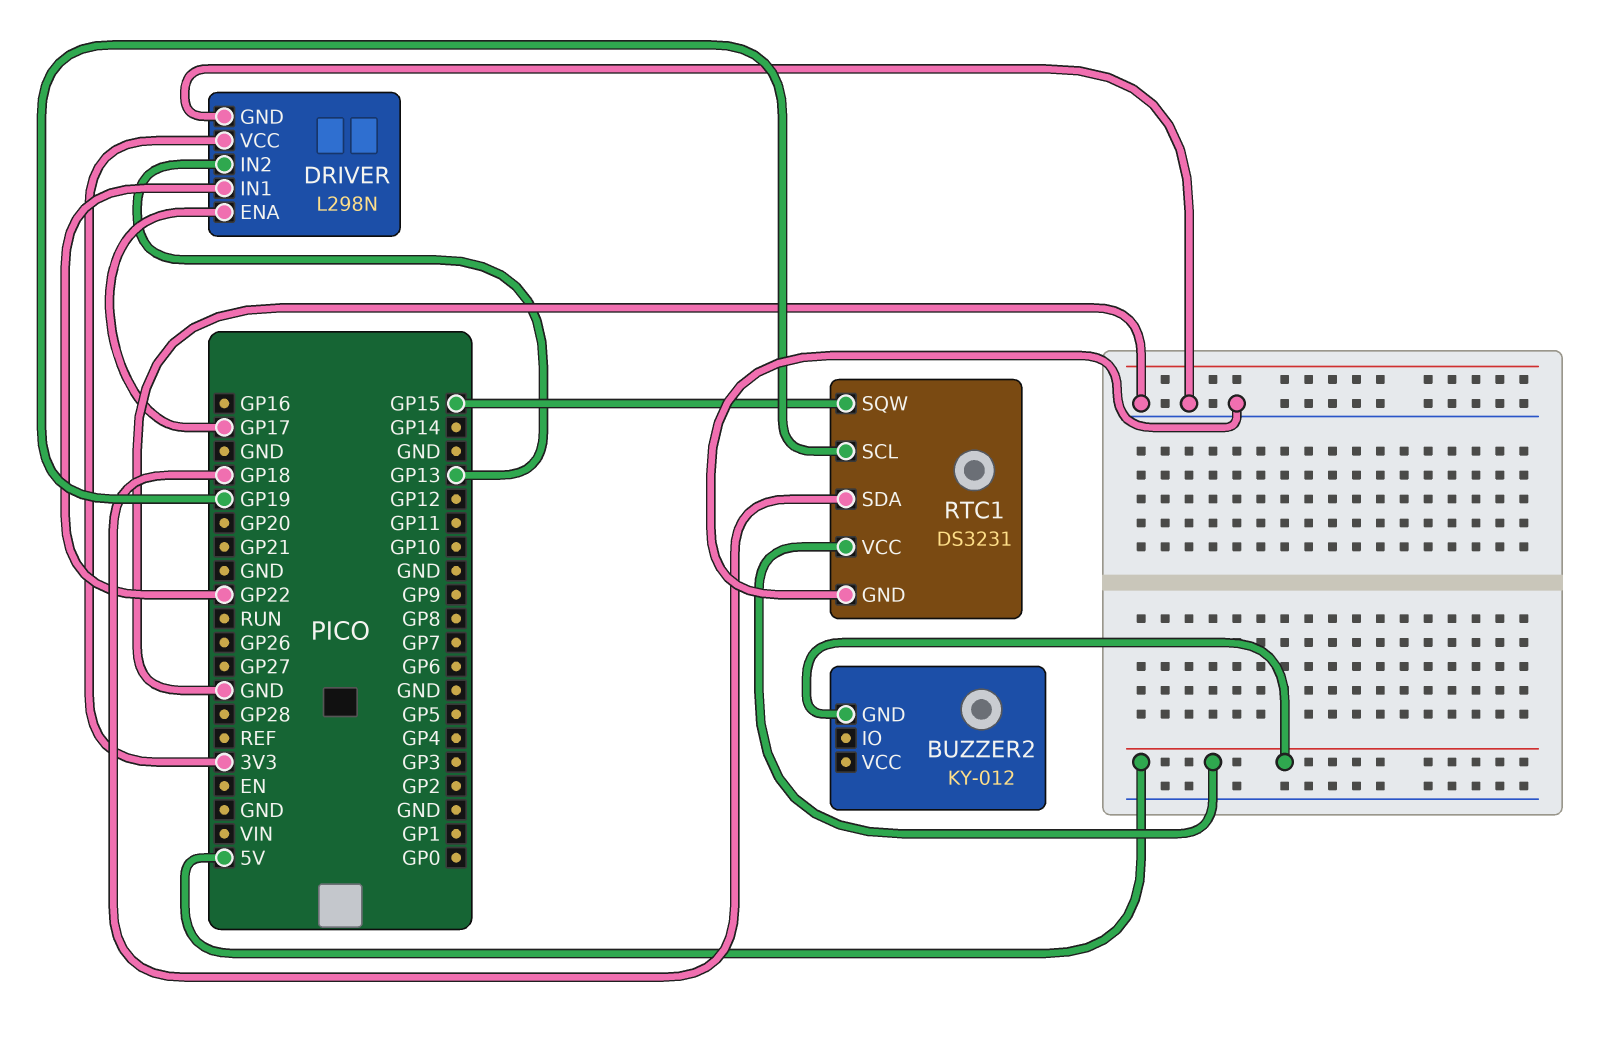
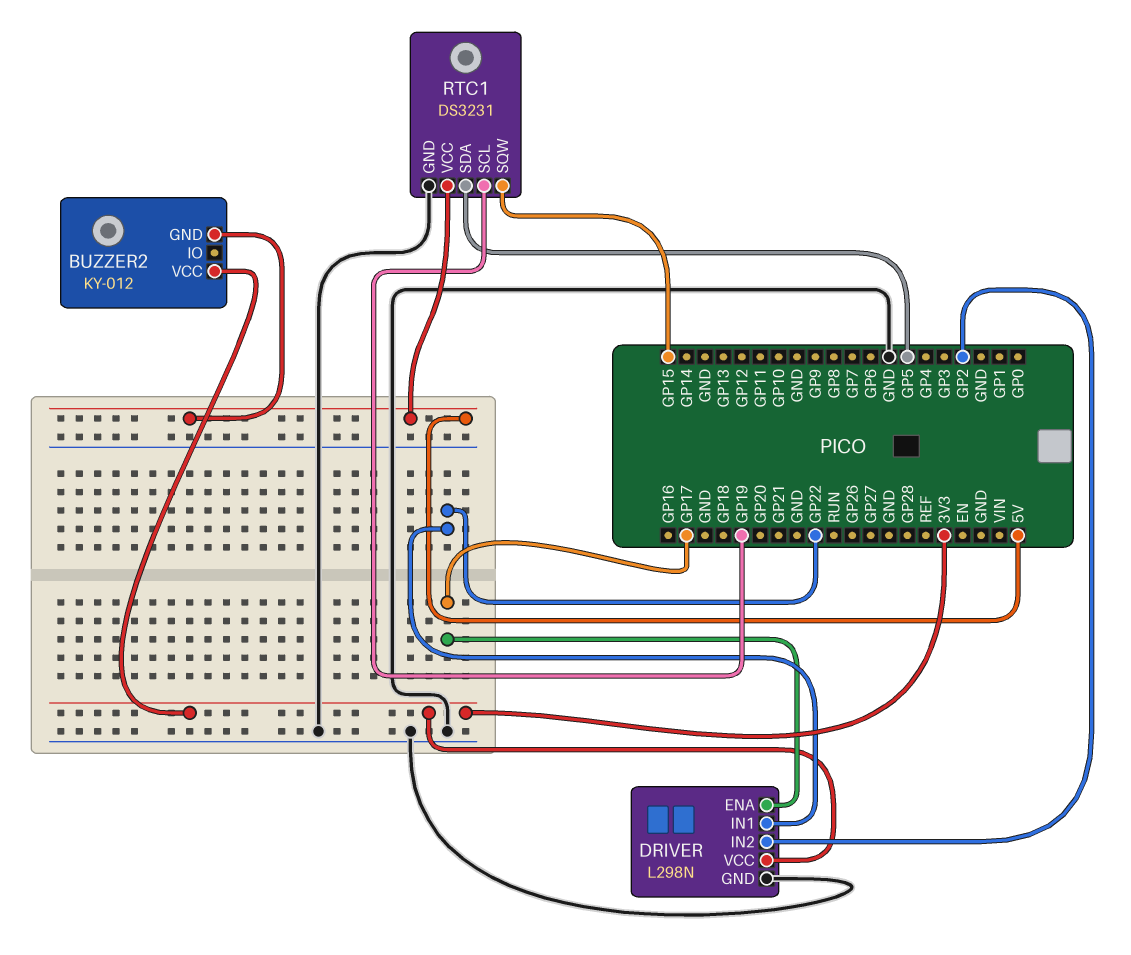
BUZZER2 pin VCC: none -> 3V3
DRIVER pin IN2: GP13 -> GP2
RTC1 pin SDA: GP18 -> GP5

